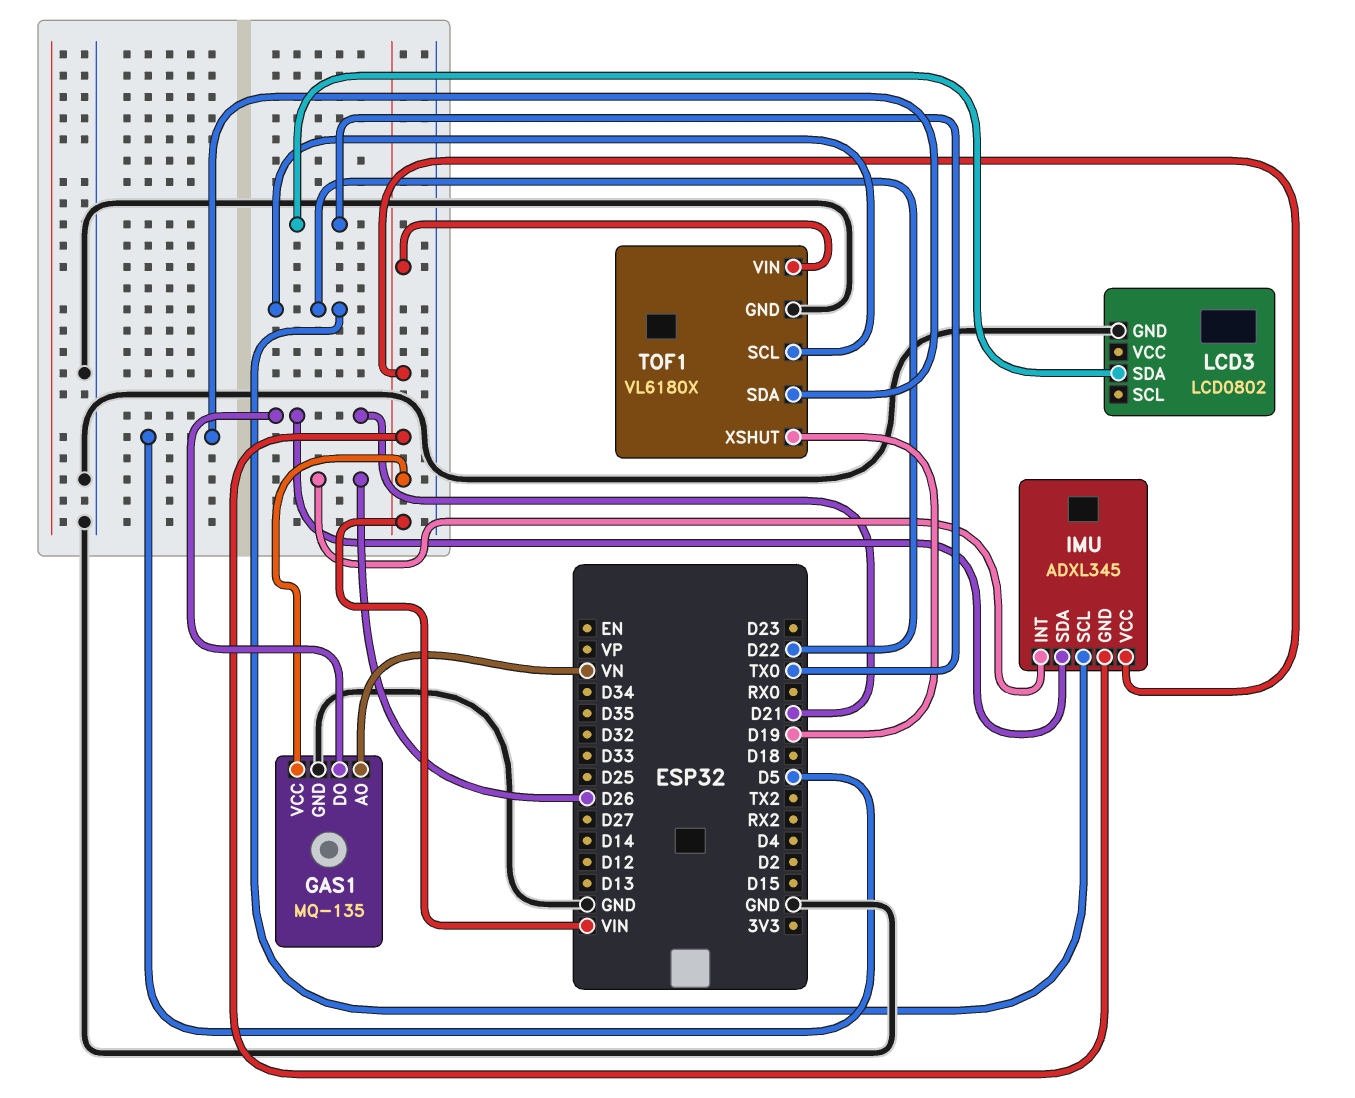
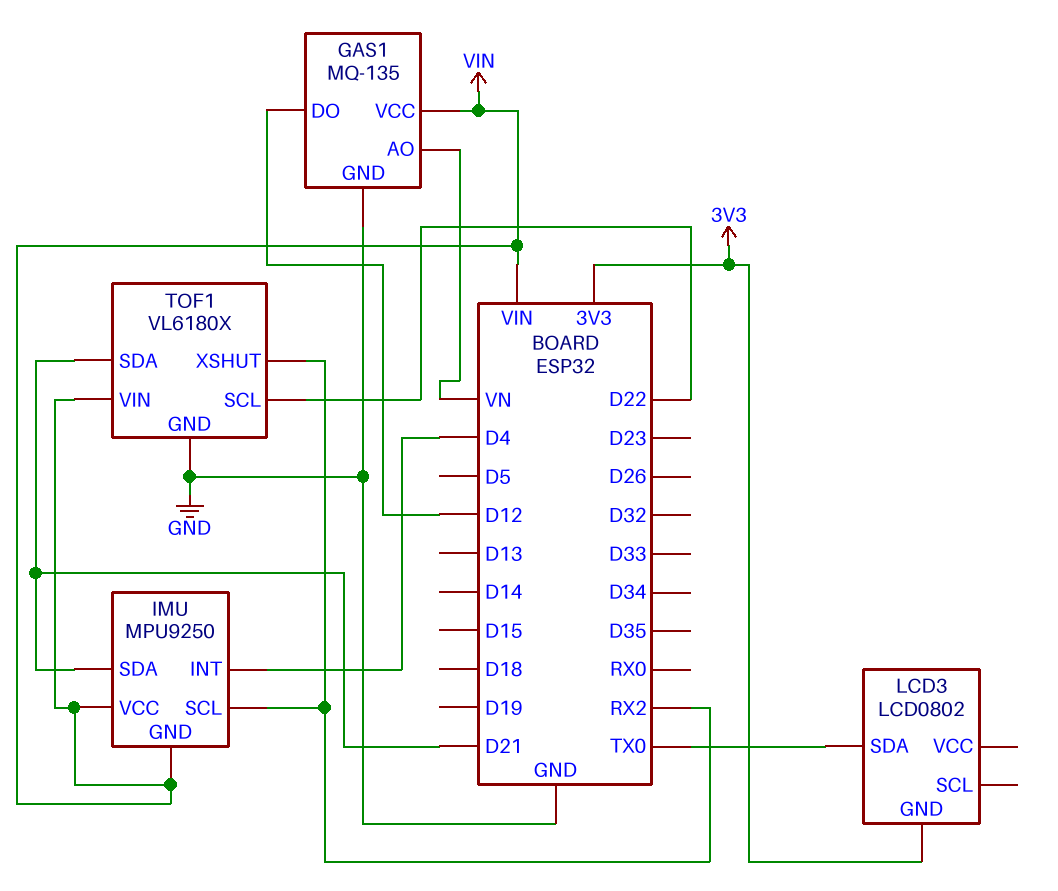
GAS1 pin DO: D21 -> D12
IMU: ADXL345 -> MPU9250
IMU pin INT: D26 -> D4
IMU pin SCL: D22 -> RX2
LCD3 pin GND: GND -> 3V3
TOF1 pin SDA: D5 -> D21
TOF1 pin XSHUT: D19 -> RX2

